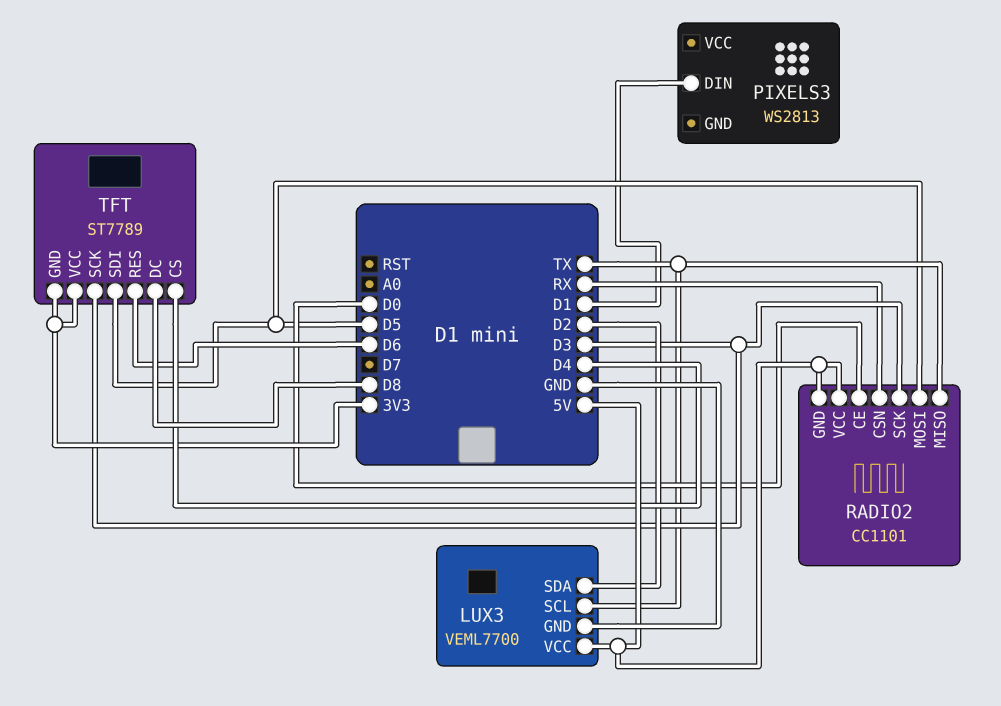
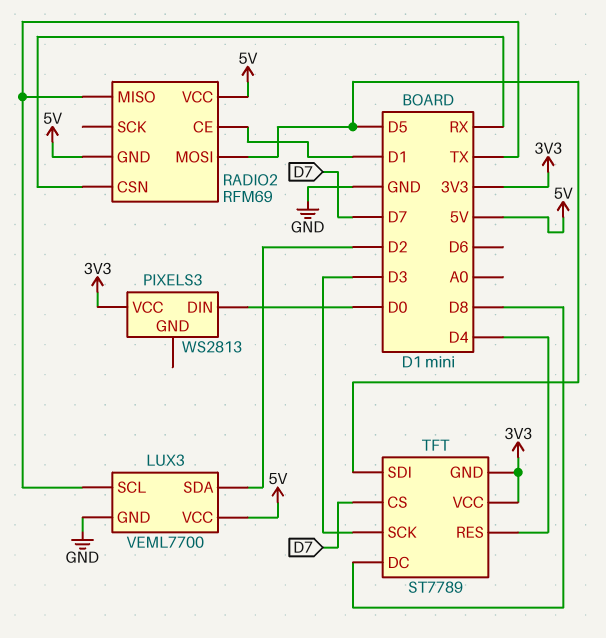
PIXELS3 pin DIN: D1 -> D0
PIXELS3 pin VCC: none -> 3V3
RADIO2: CC1101 -> RFM69
RADIO2 pin CE: D0 -> D1
RADIO2 pin SCK: D3 -> none
TFT pin CS: D4 -> D7
TFT pin RES: D6 -> D4

